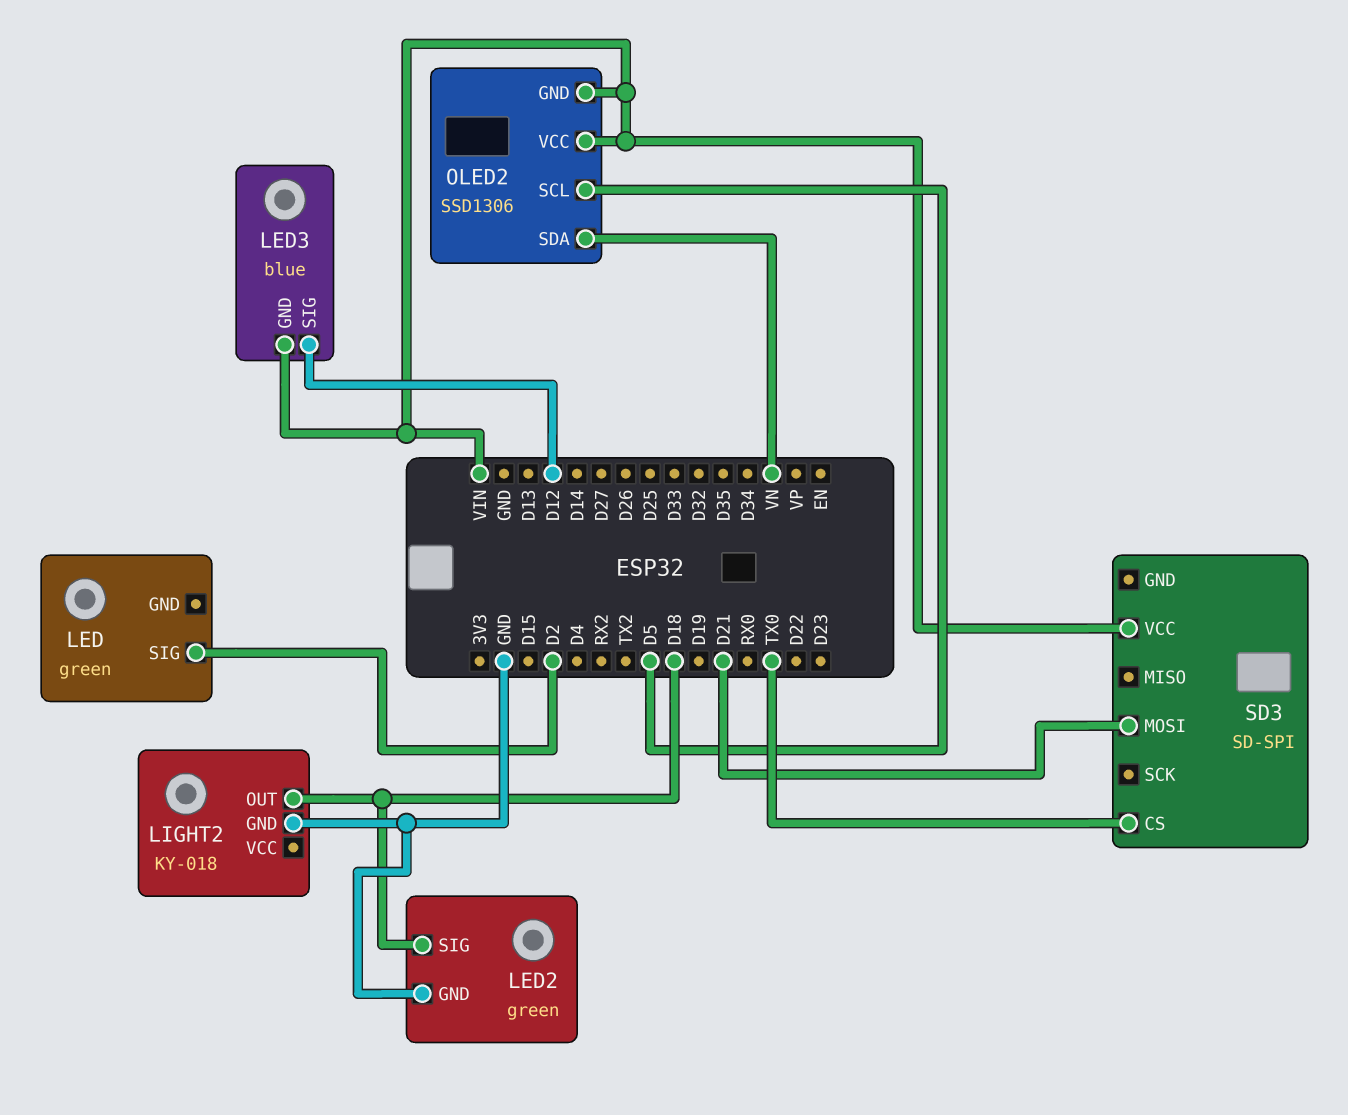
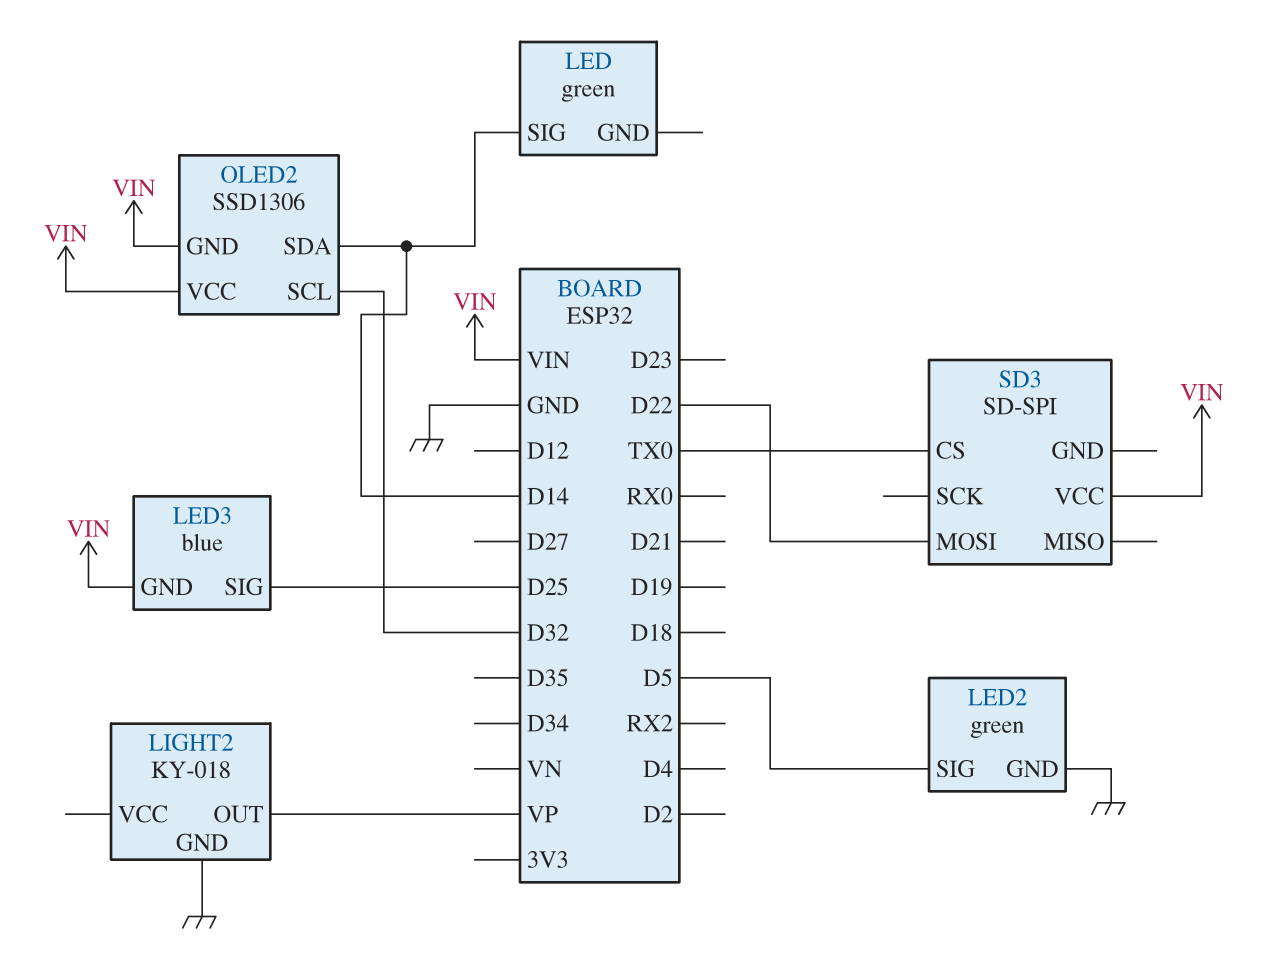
LED pin SIG: D2 -> D14
LED2 pin SIG: D18 -> D5
LED3 pin SIG: D12 -> D25
LIGHT2 pin OUT: D18 -> VP
OLED2 pin SCL: D5 -> D32
OLED2 pin SDA: VN -> D14
SD3 pin MOSI: D21 -> D22

